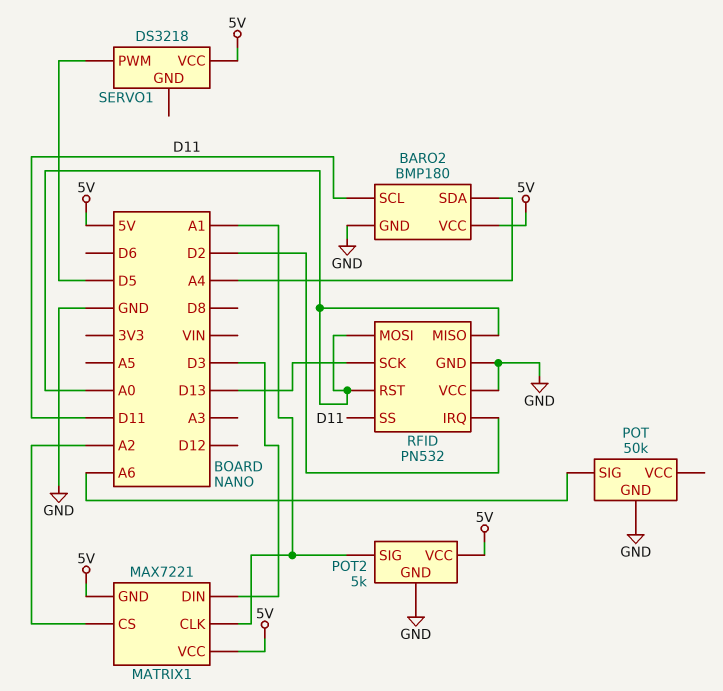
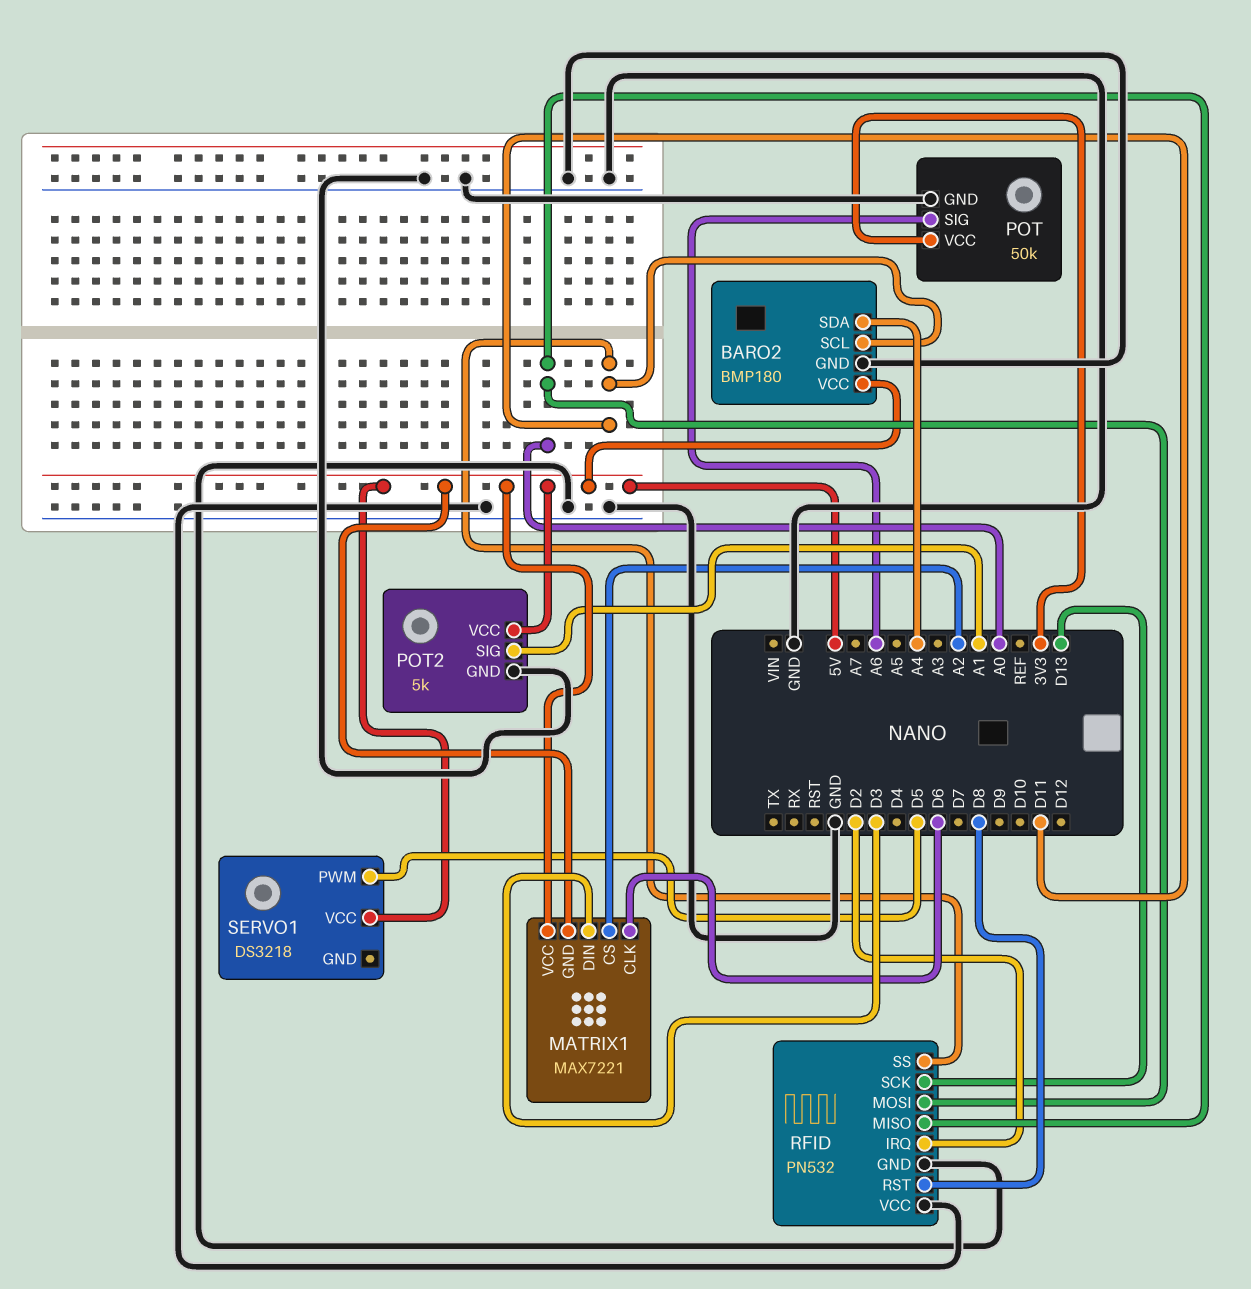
MATRIX1 pin CLK: A1 -> D6
POT pin VCC: none -> 3V3
RFID pin RST: A0 -> D8

